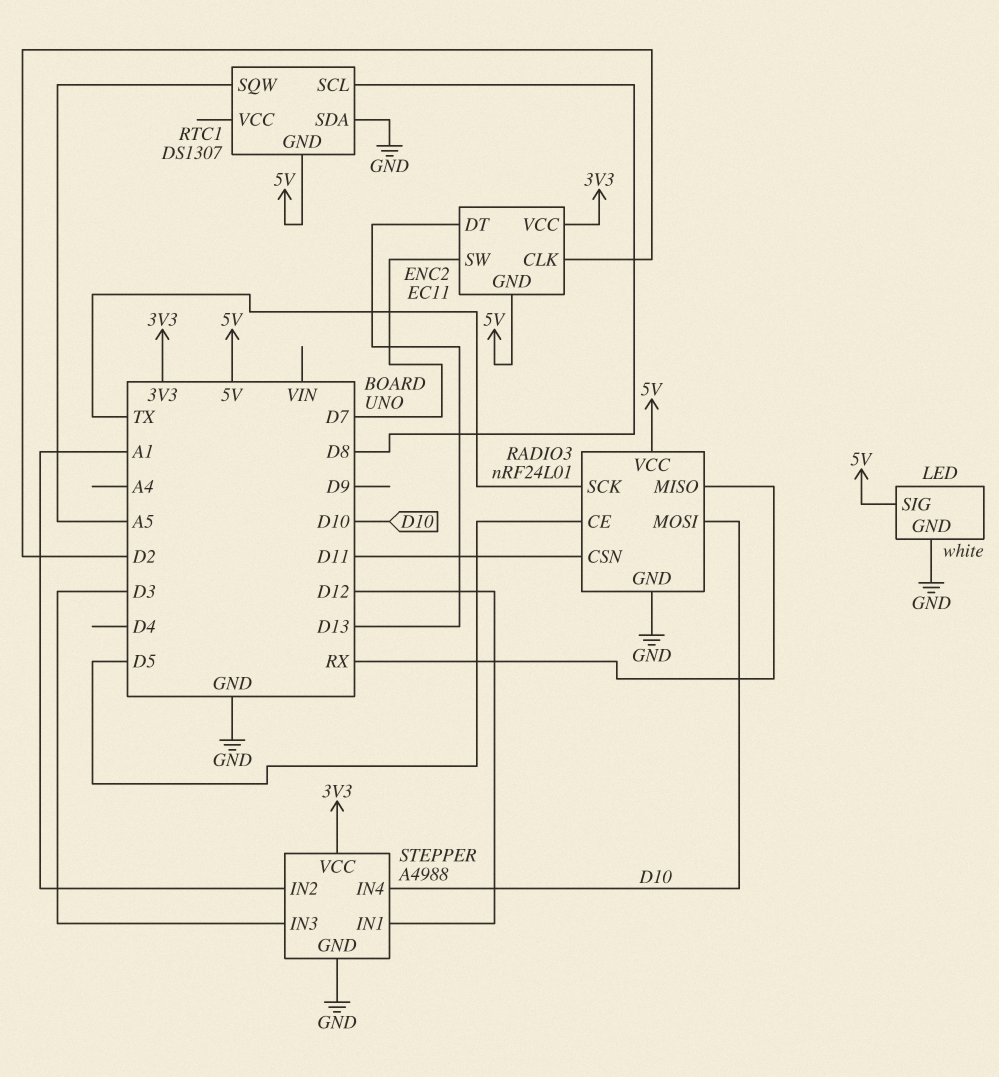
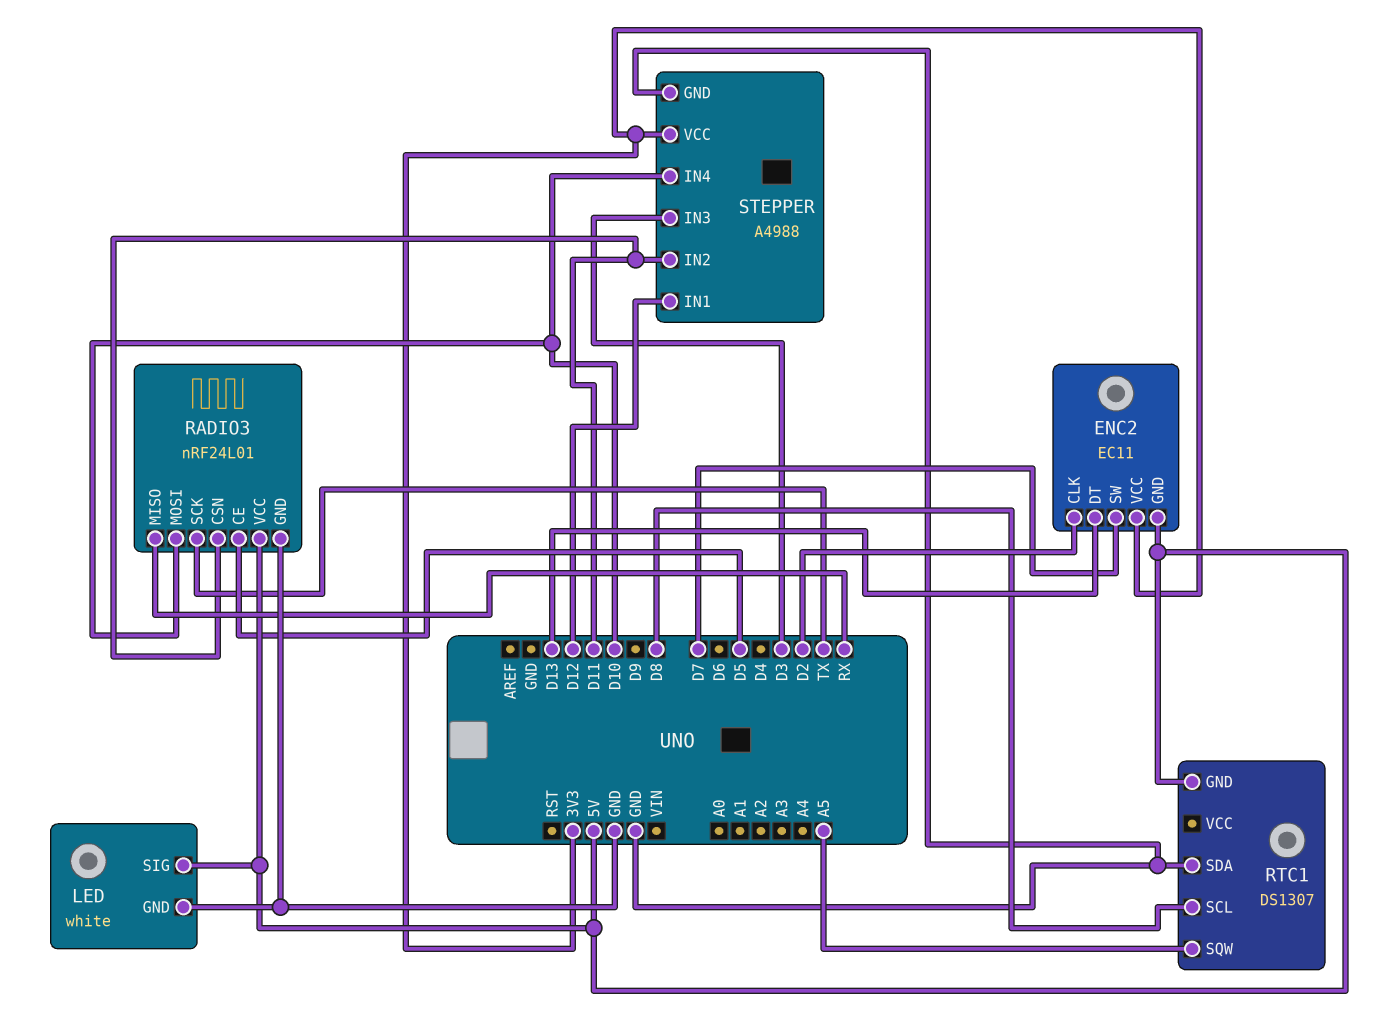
STEPPER pin IN2: A1 -> D11

